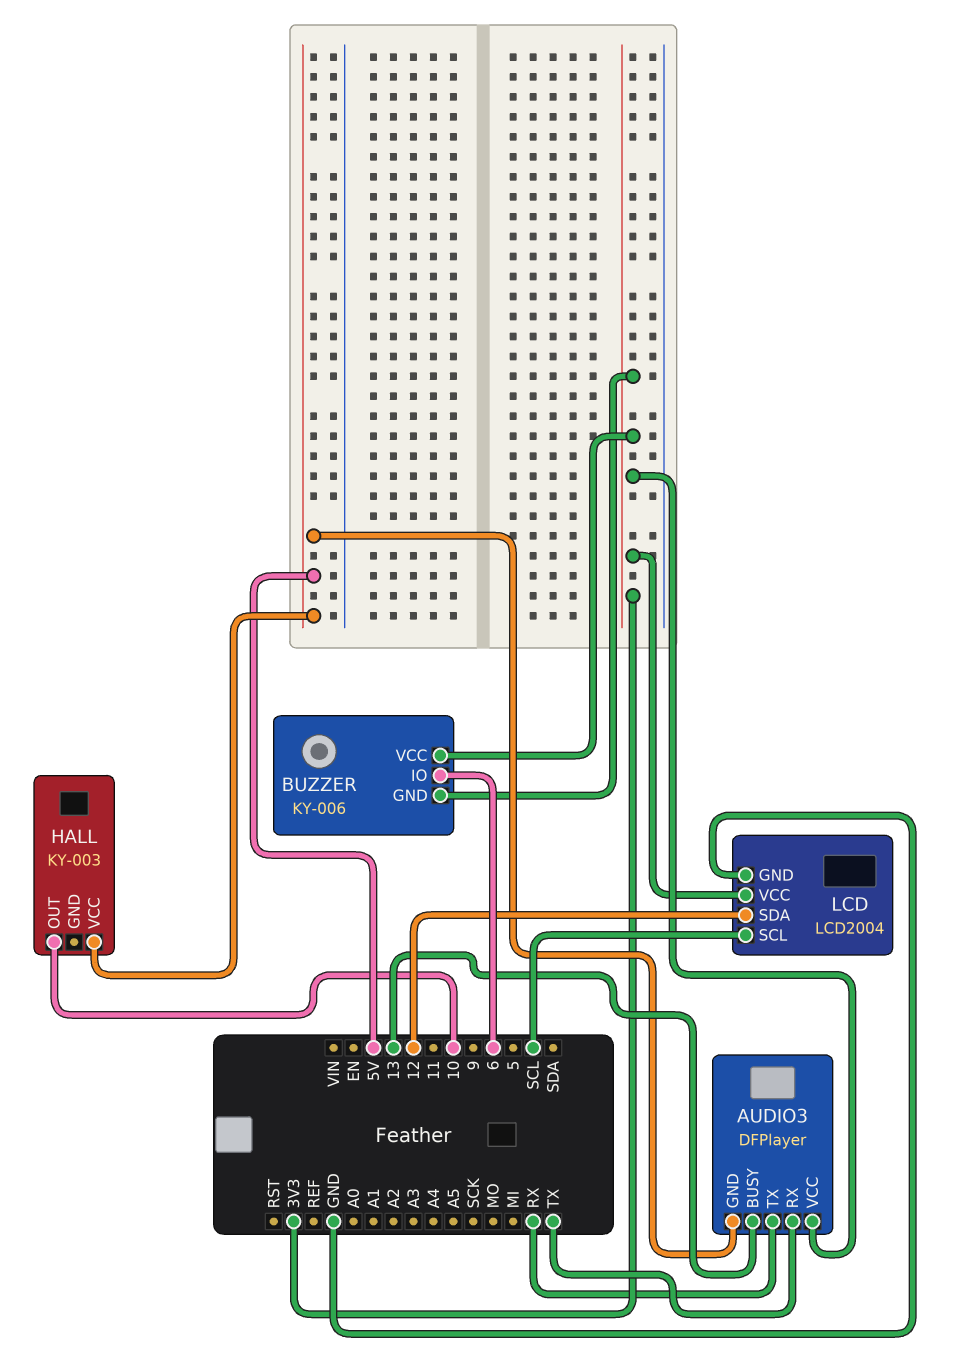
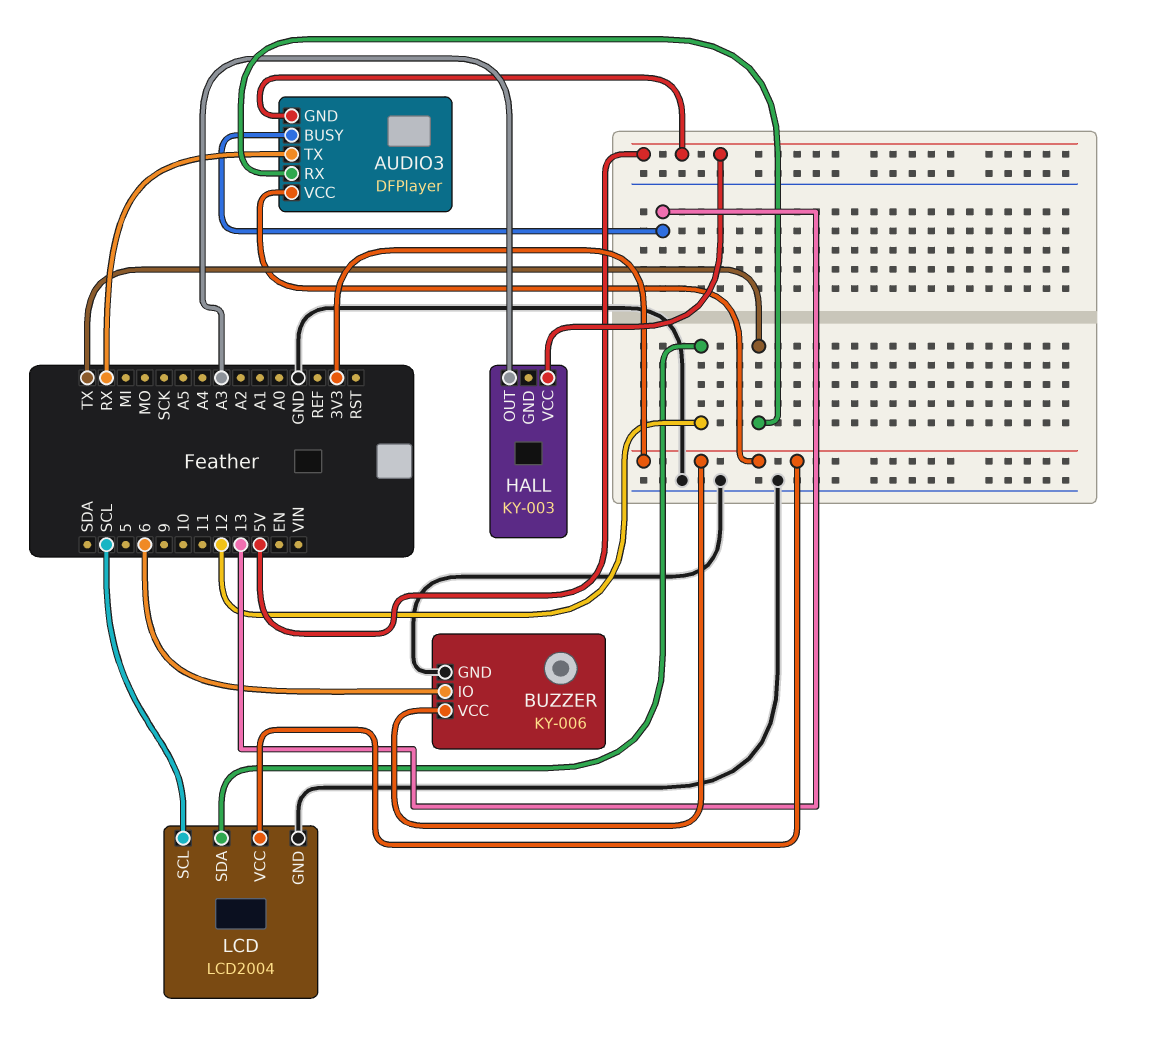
BUZZER pin GND: 3V3 -> GND
HALL pin OUT: 10 -> A3

